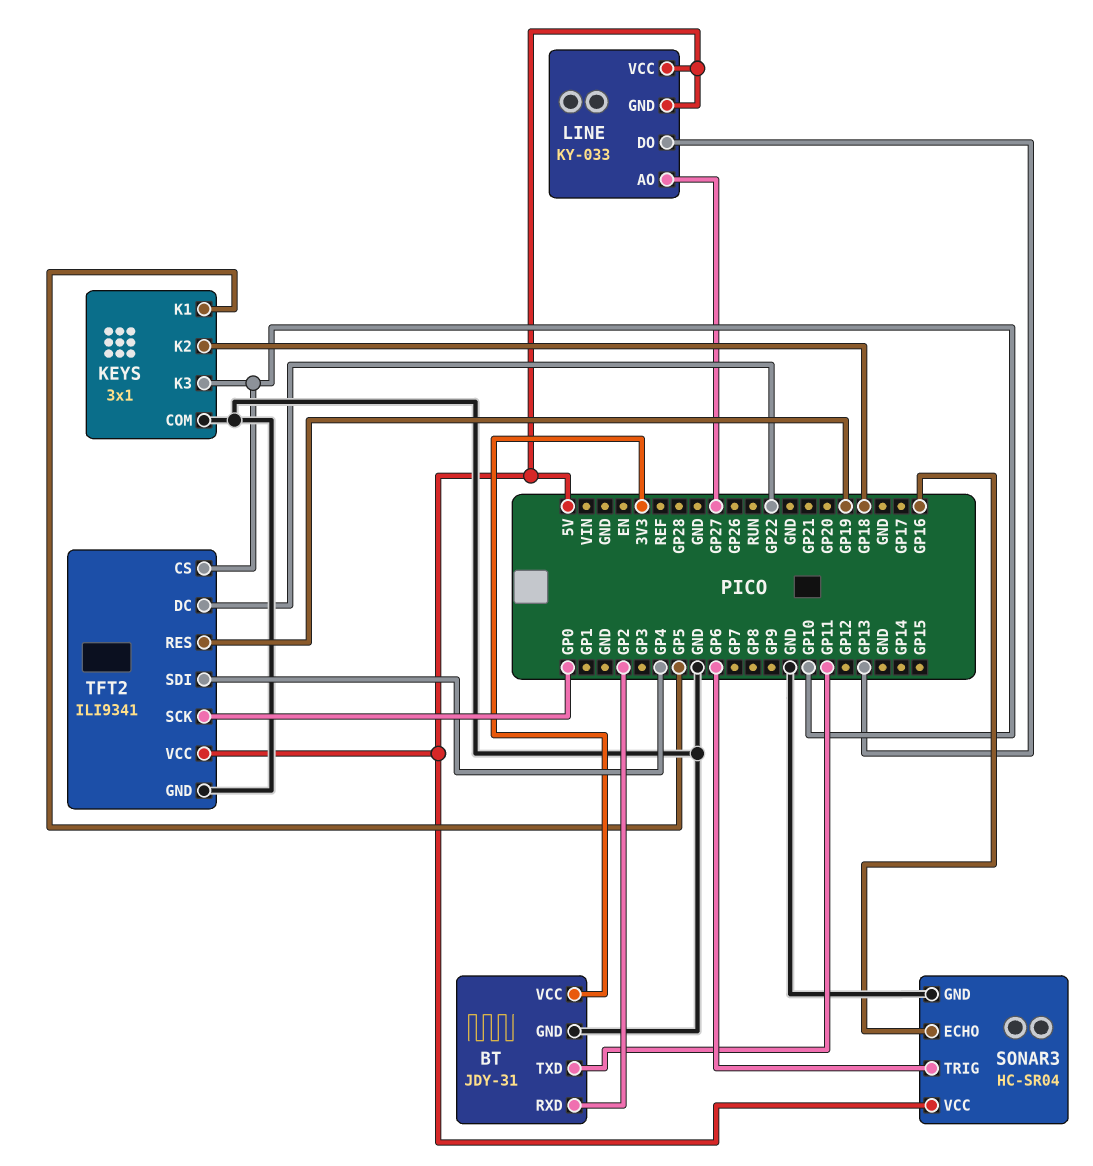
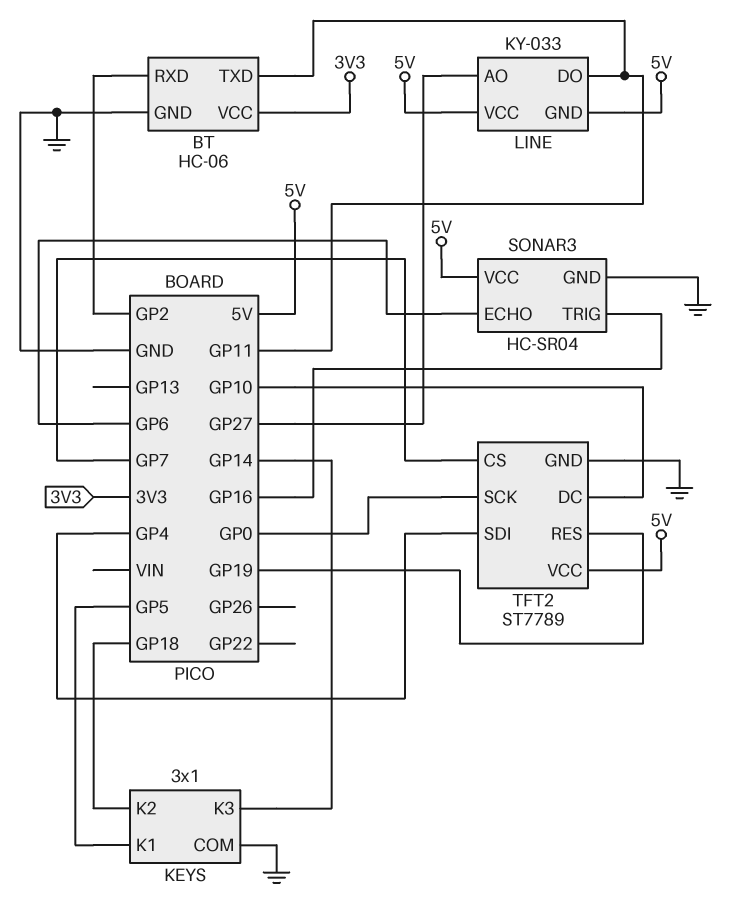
BT: JDY-31 -> HC-06
KEYS pin K3: GP10 -> GP14
LINE pin DO: GP13 -> GP11
SONAR3 pin ECHO: GP16 -> GP6
SONAR3 pin TRIG: GP6 -> GP16
TFT2: ILI9341 -> ST7789
TFT2 pin CS: GP10 -> GP7
TFT2 pin DC: GP22 -> GP10

